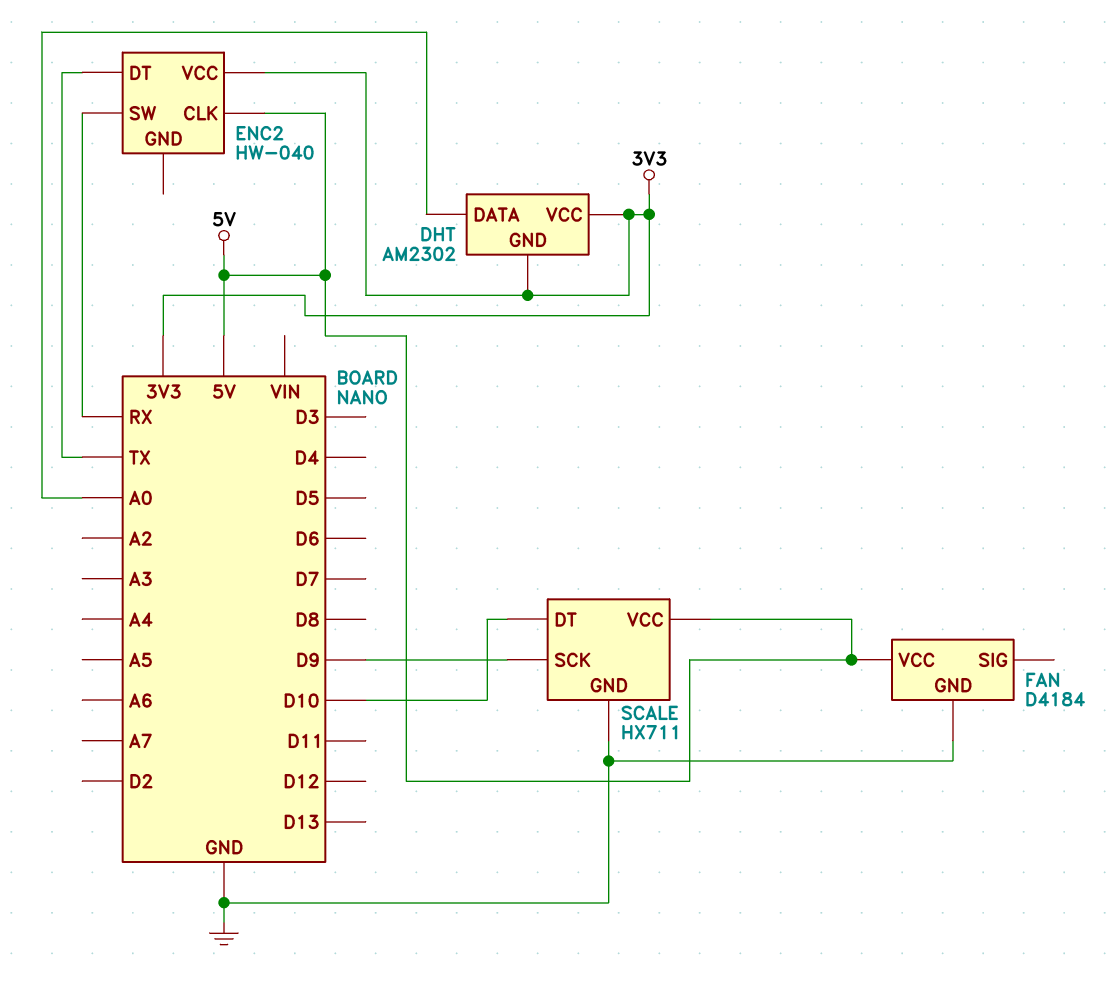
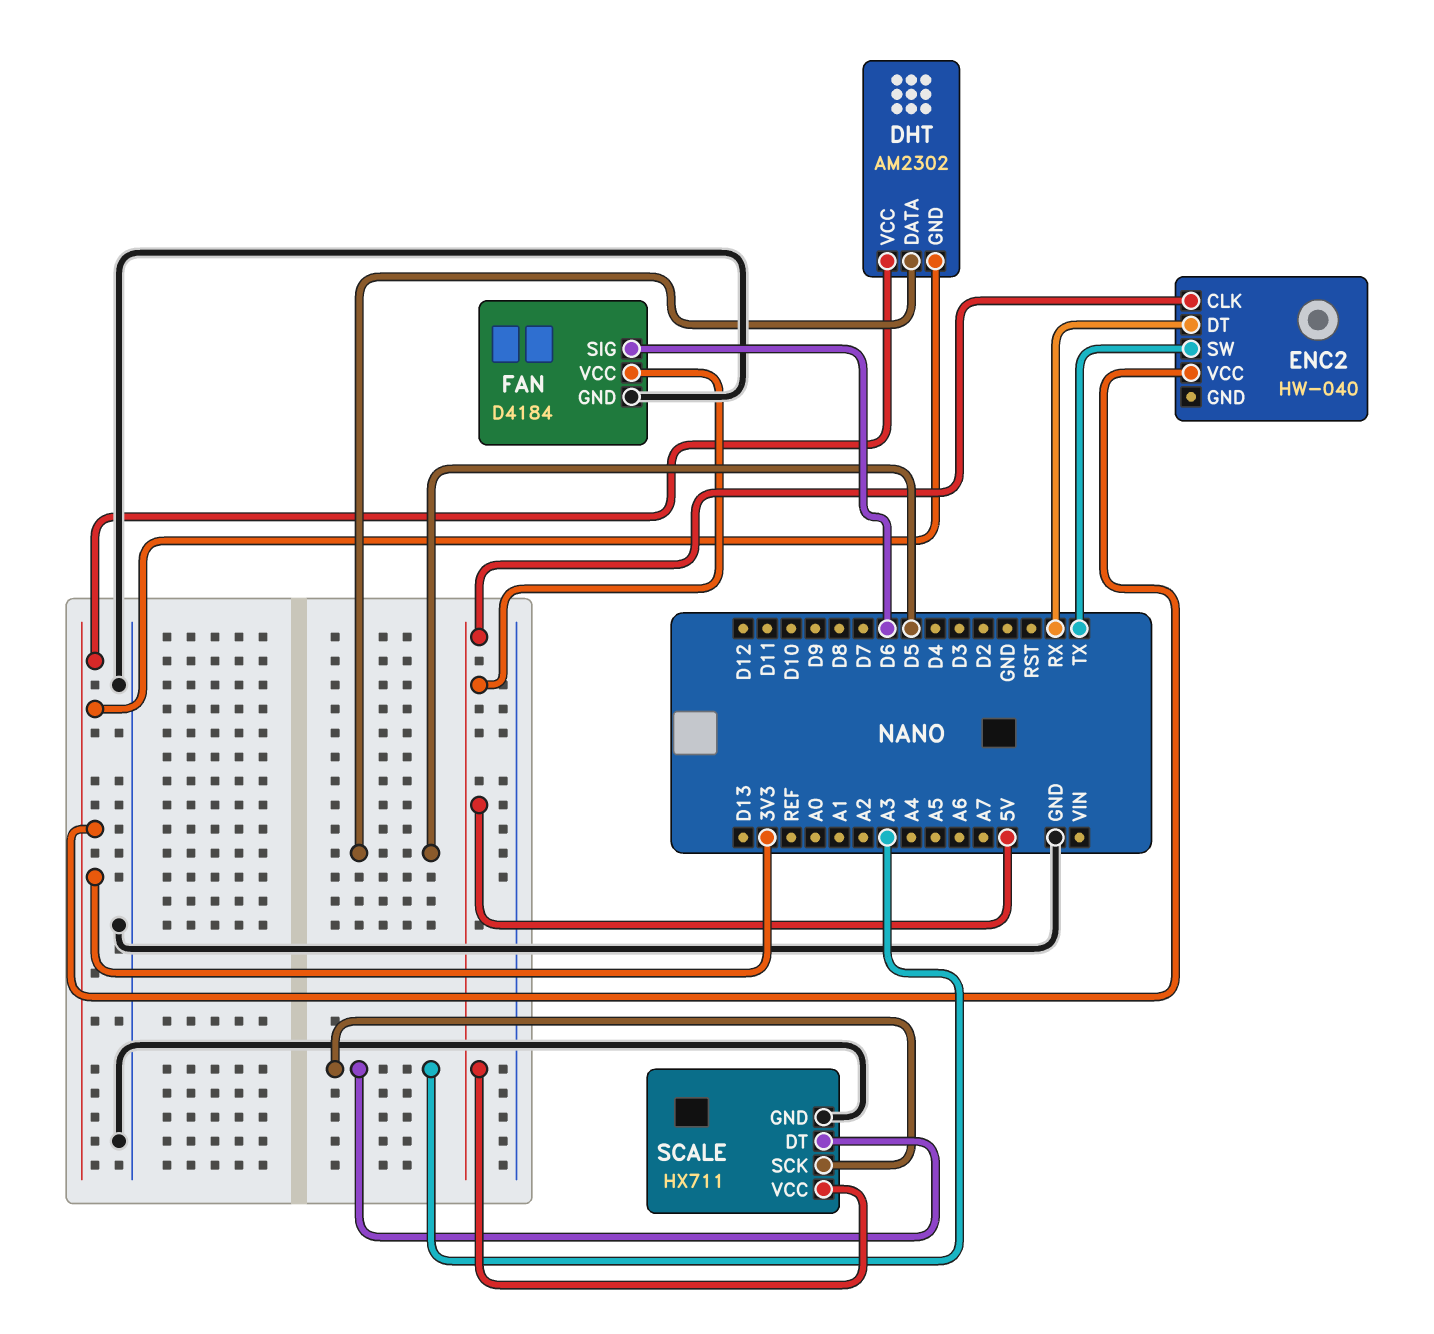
DHT pin DATA: A0 -> D5
ENC2 pin DT: TX -> RX
ENC2 pin SW: RX -> TX
FAN pin SIG: none -> D6
SCALE pin DT: D10 -> A3
SCALE pin SCK: D9 -> A3

